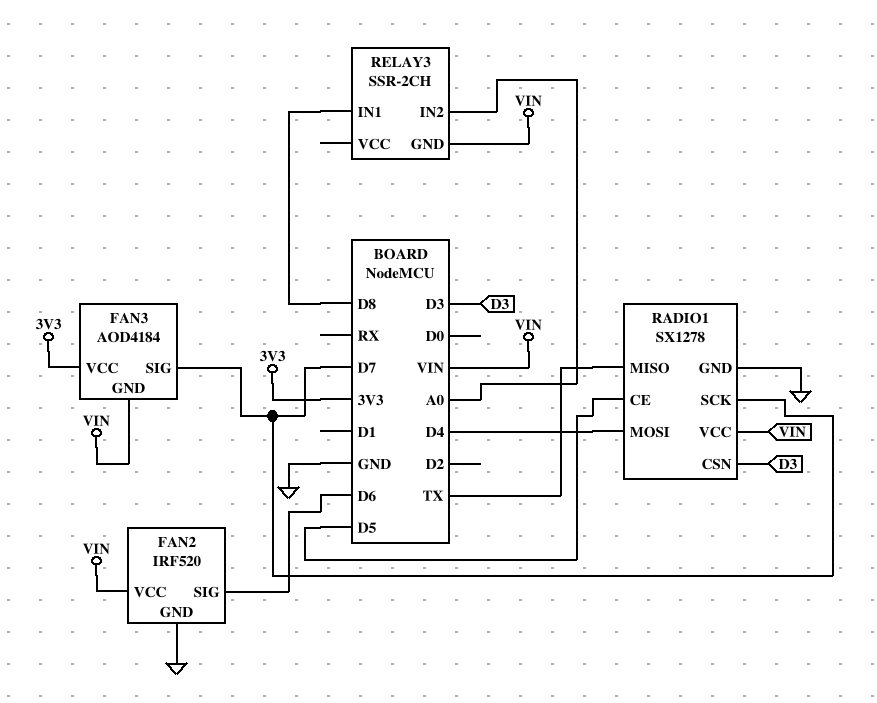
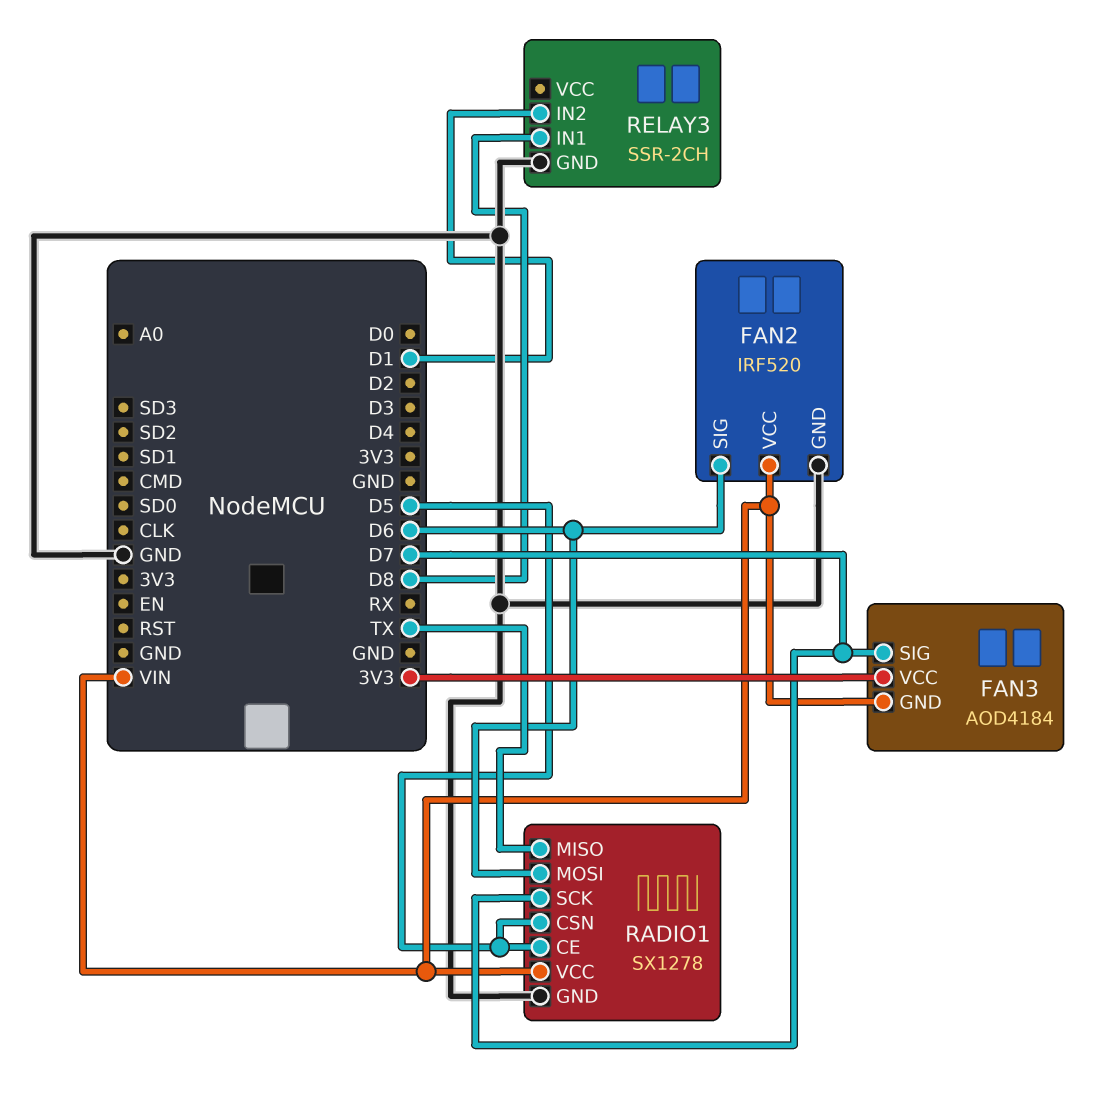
RADIO1 pin CSN: D3 -> D5
RADIO1 pin MOSI: D4 -> D6
RELAY3 pin GND: VIN -> GND
RELAY3 pin IN2: A0 -> D1

